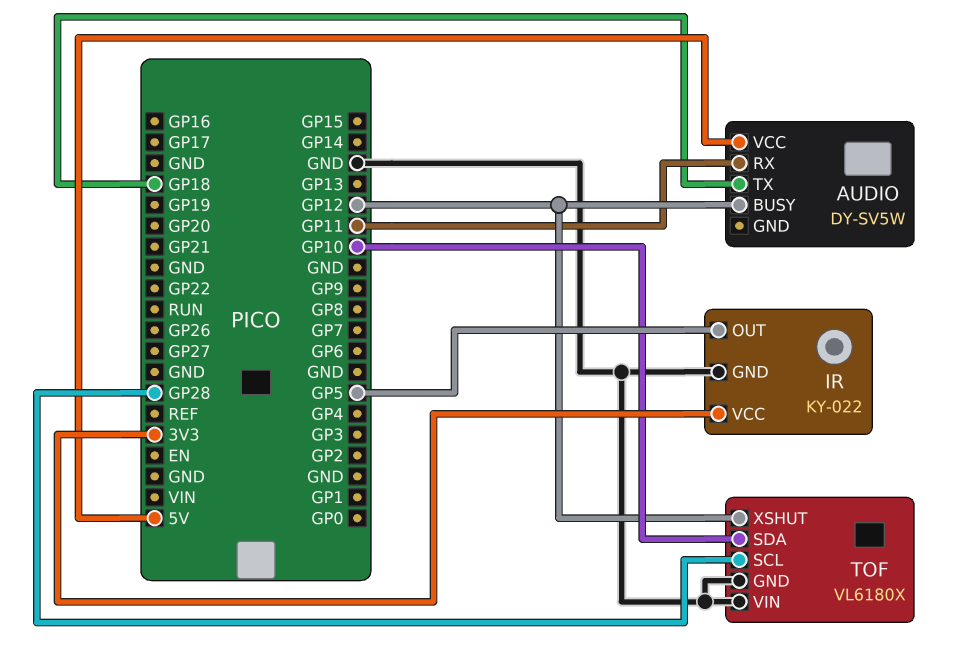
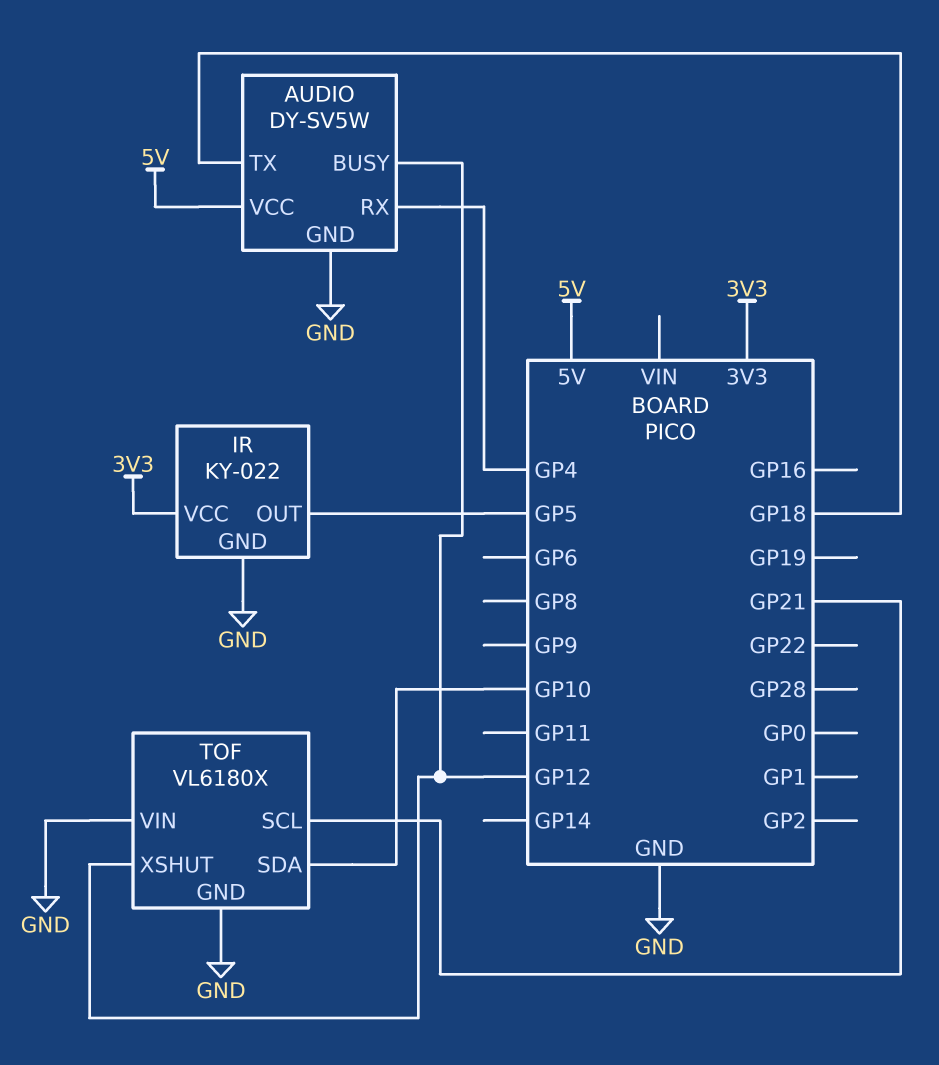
AUDIO pin GND: none -> GND
AUDIO pin RX: GP11 -> GP4
TOF pin SCL: GP28 -> GP21

